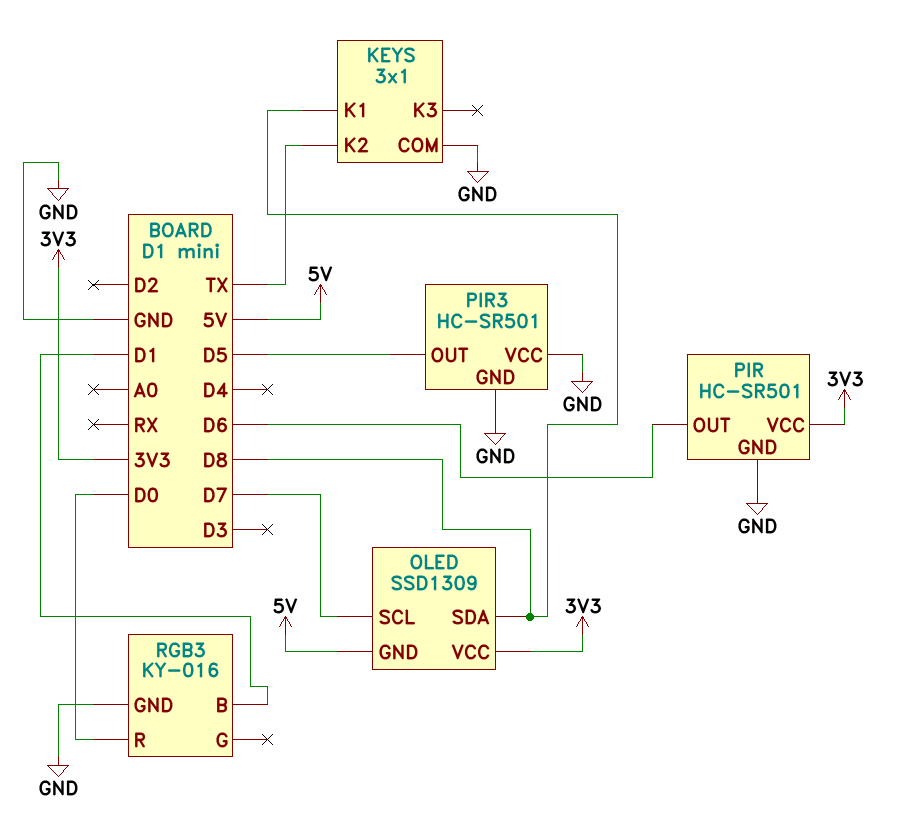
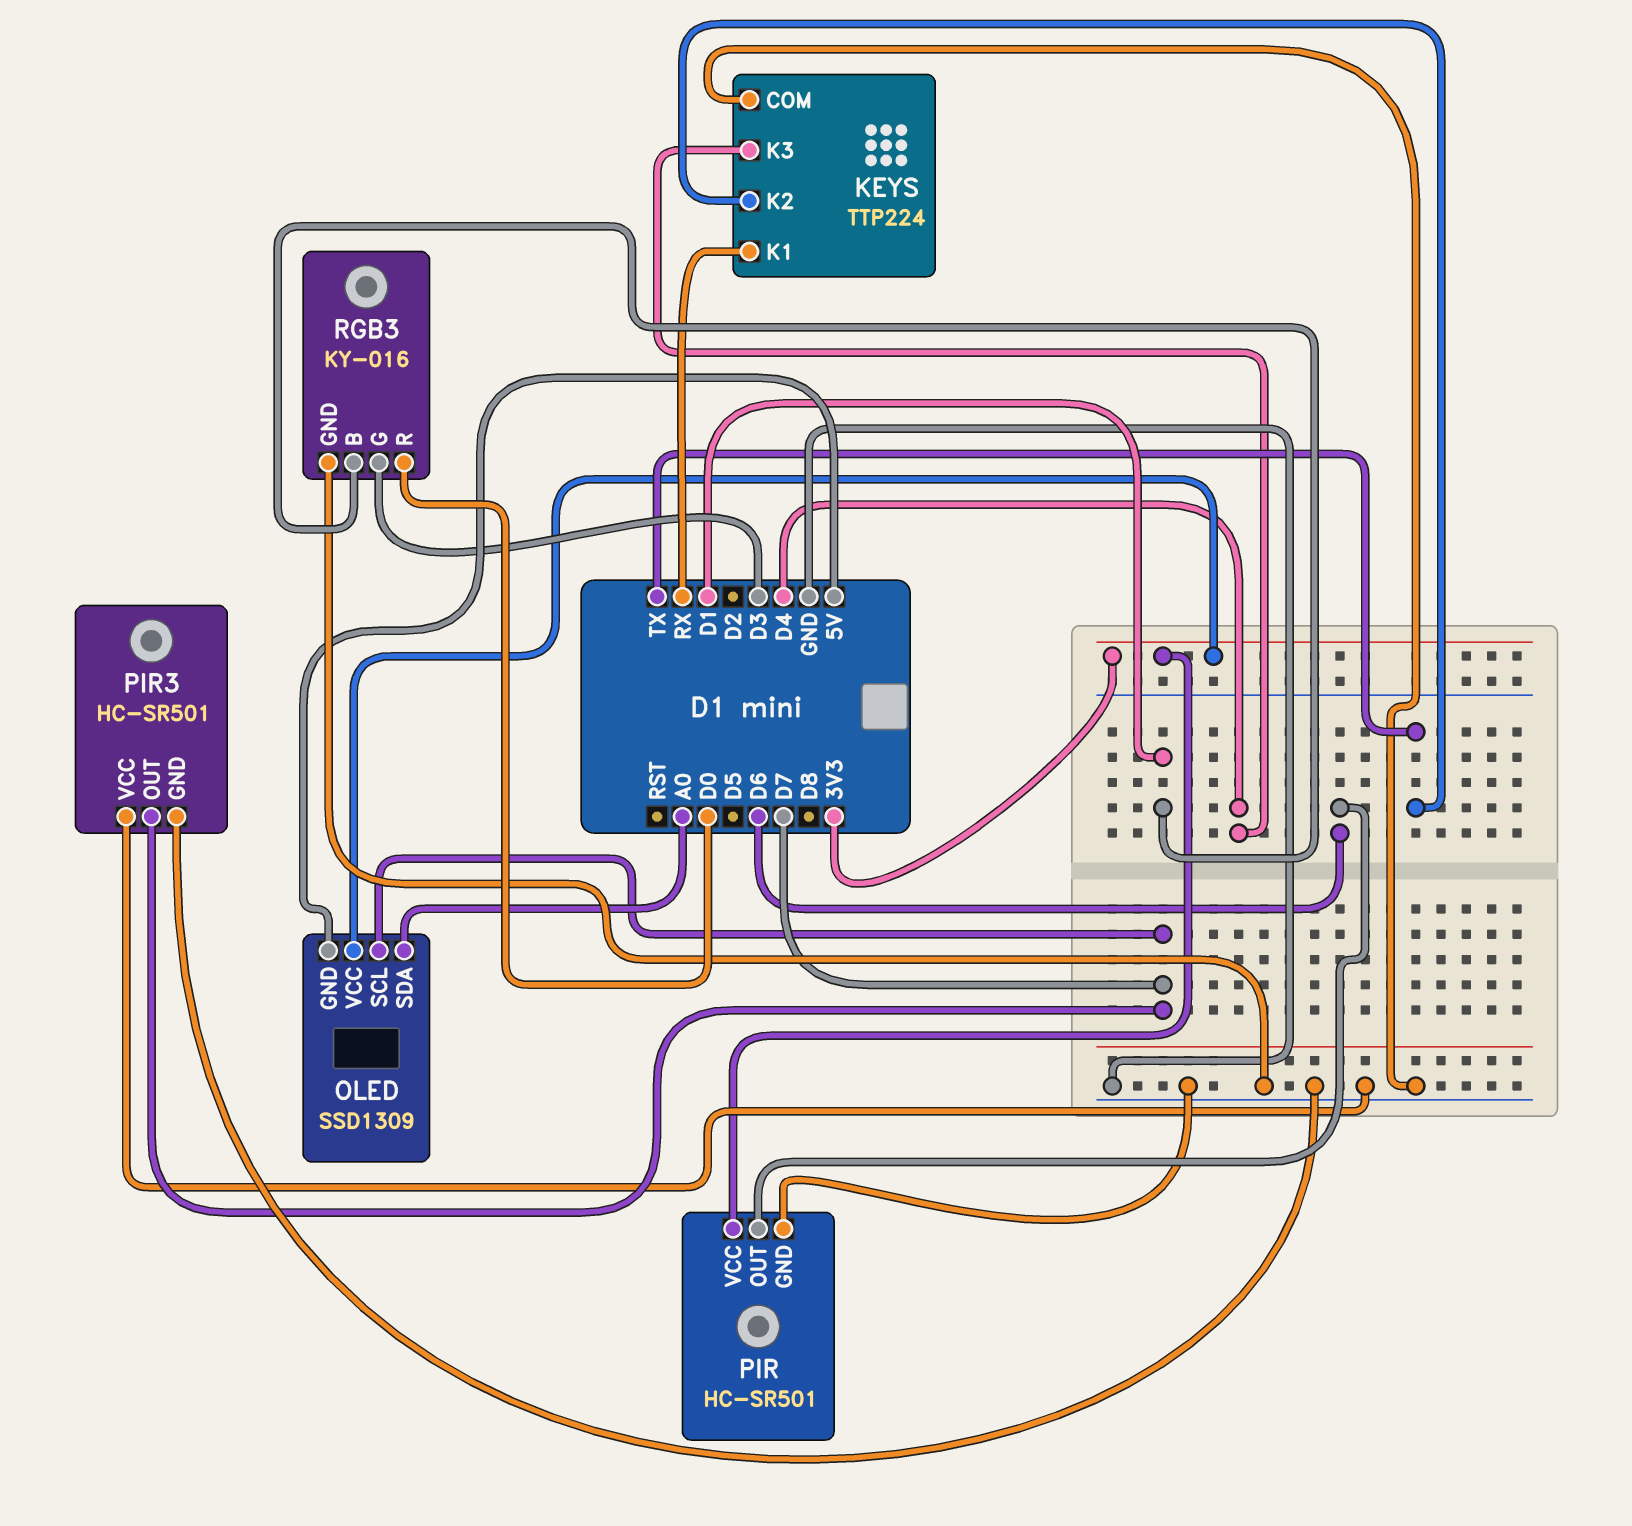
KEYS: 3x1 -> TTP224
KEYS pin K1: D8 -> RX
KEYS pin K3: none -> D4
OLED pin SDA: D8 -> A0
PIR3 pin OUT: D5 -> D7
RGB3 pin G: none -> D3

